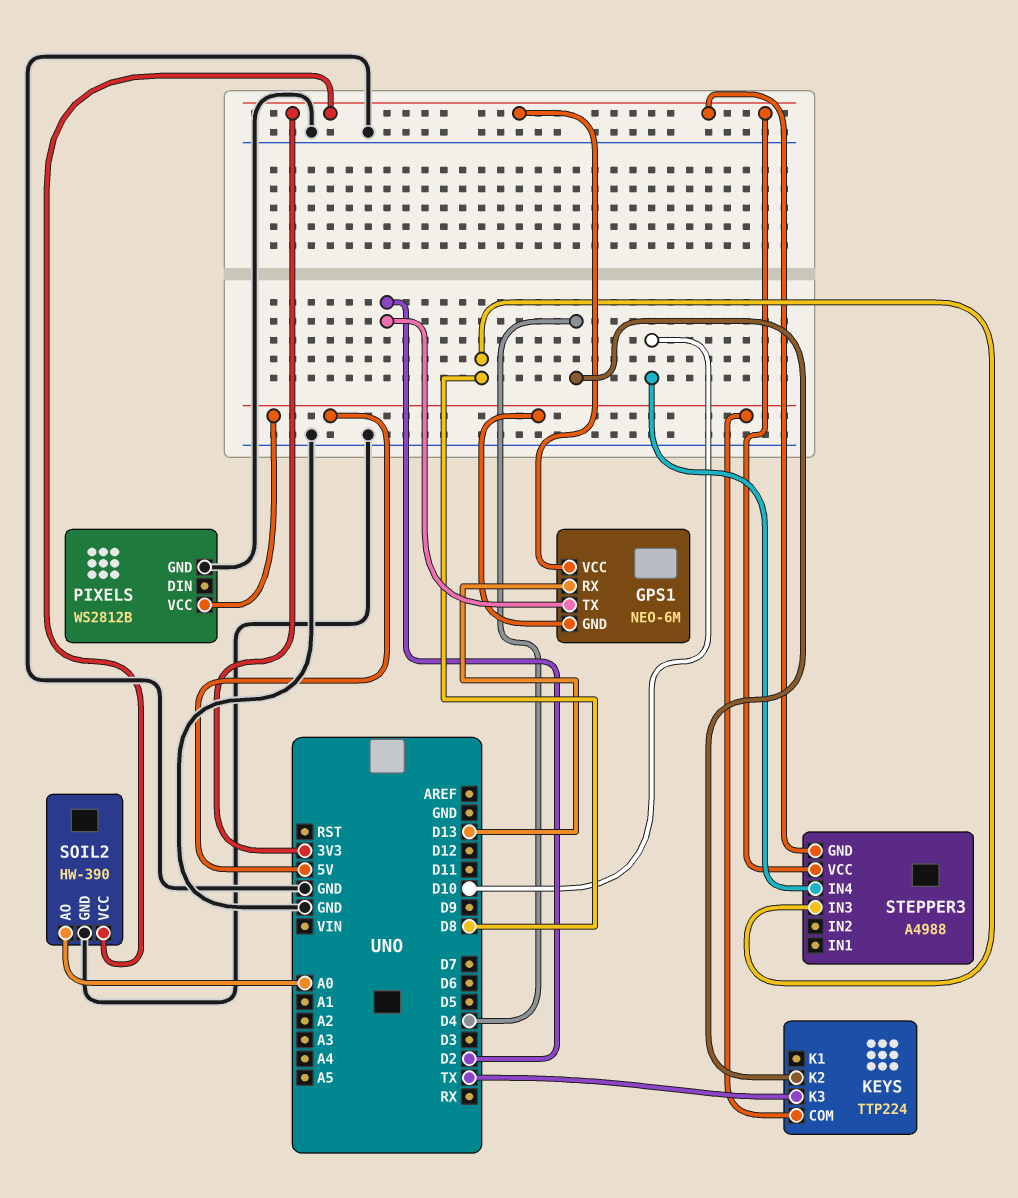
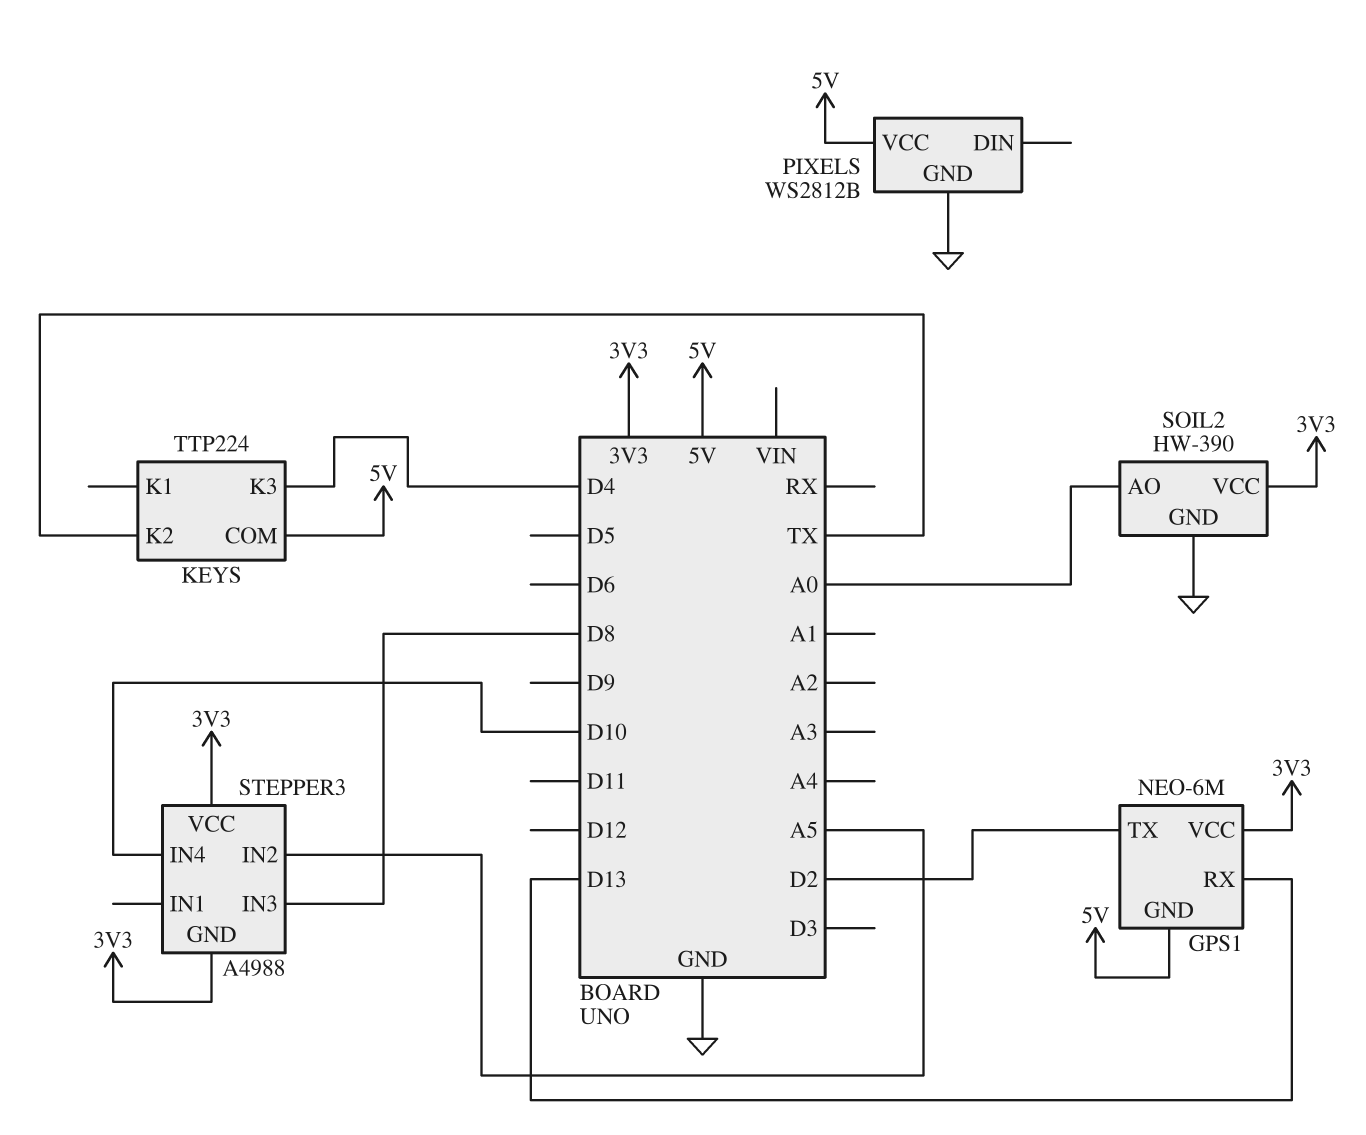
KEYS pin K2: D4 -> TX
KEYS pin K3: TX -> D4
STEPPER3 pin IN2: none -> A5

